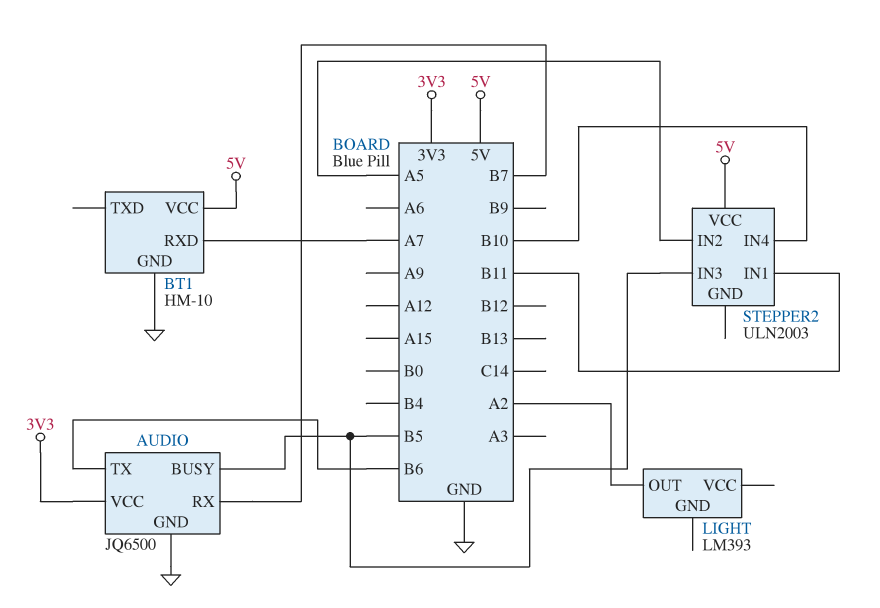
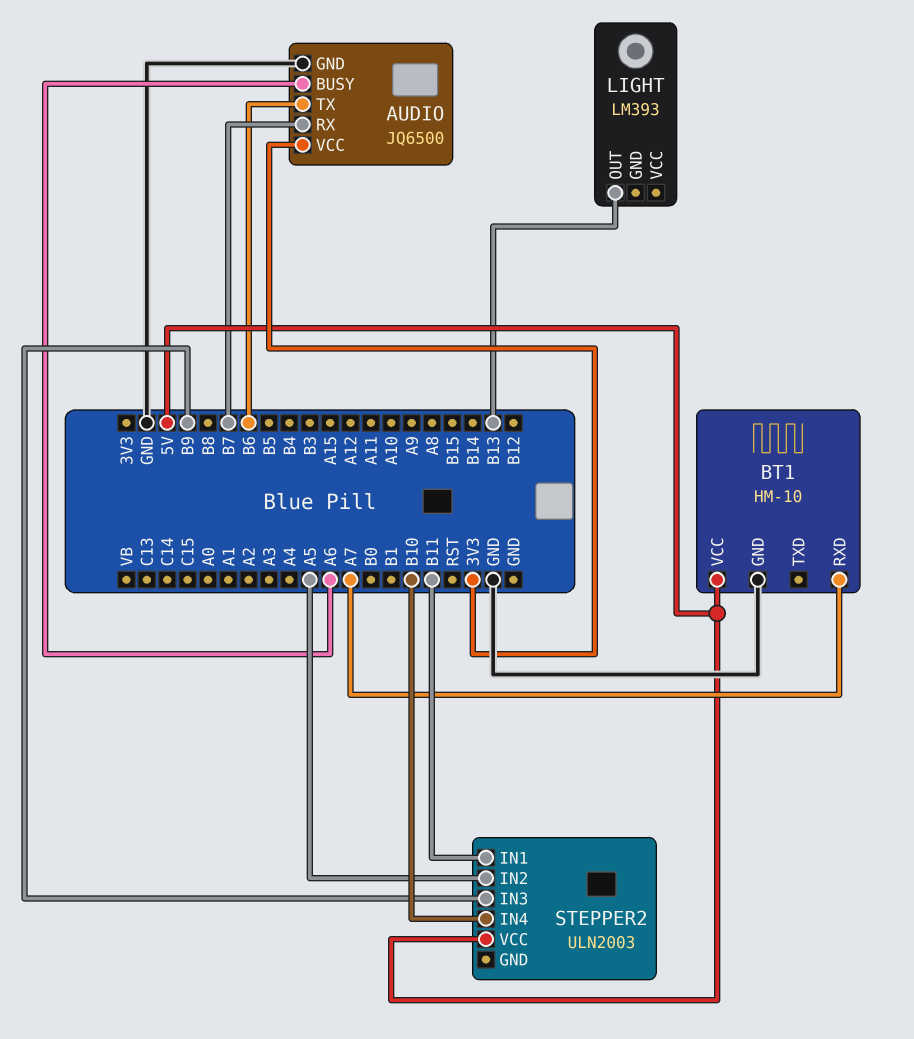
AUDIO pin BUSY: B5 -> A6
LIGHT pin OUT: A2 -> B13
STEPPER2 pin IN3: B5 -> B9

